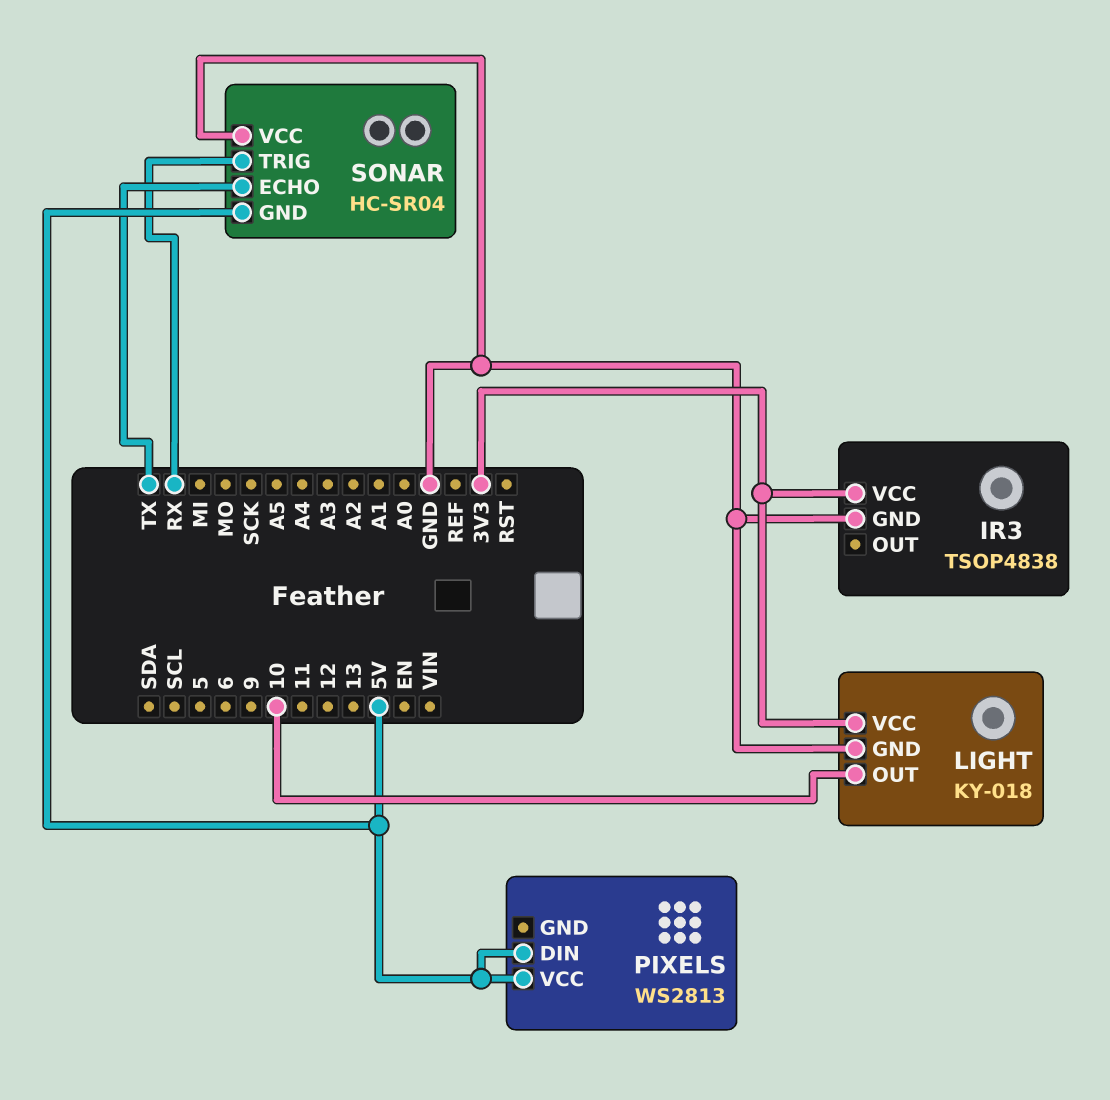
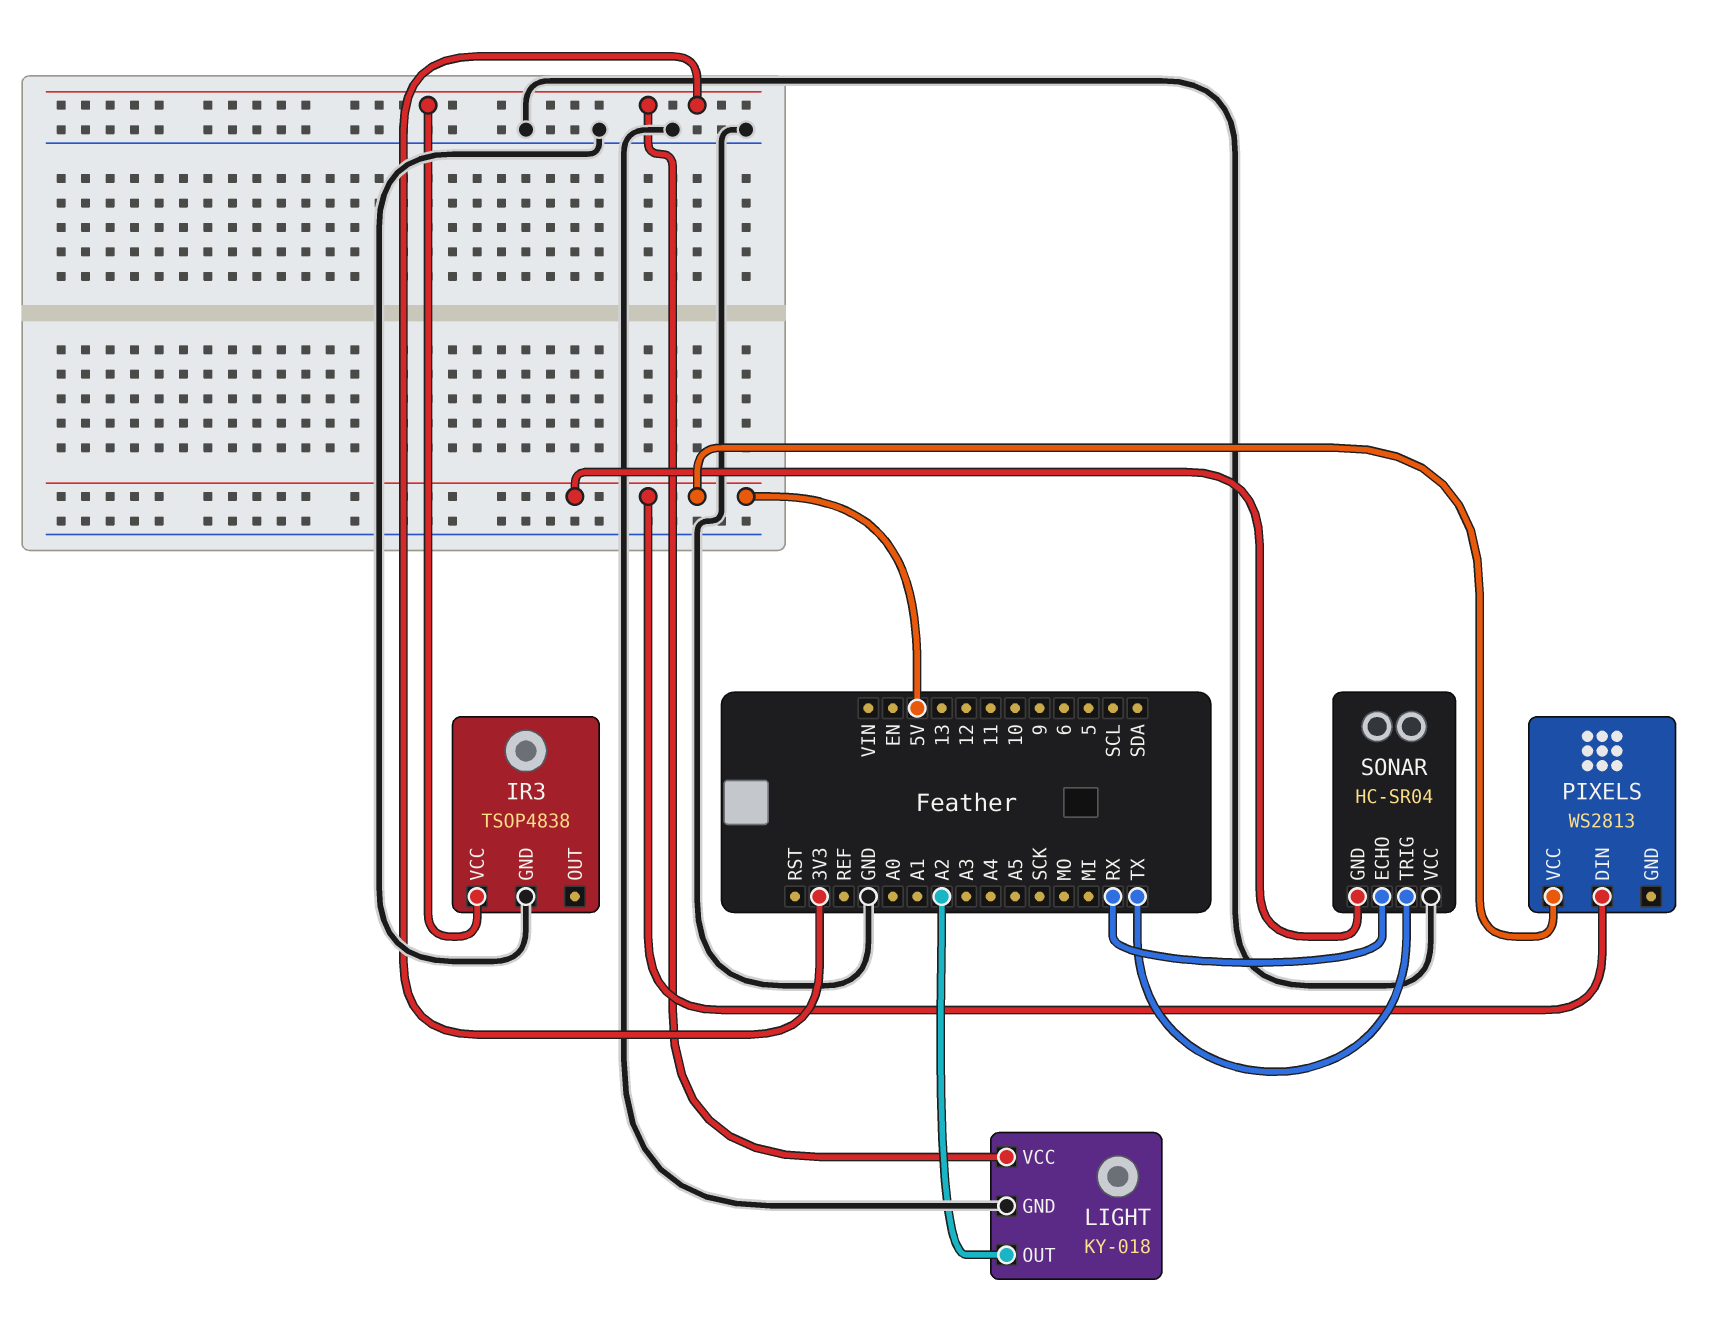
LIGHT pin OUT: 10 -> A2
SONAR pin ECHO: TX -> RX
SONAR pin TRIG: RX -> TX

